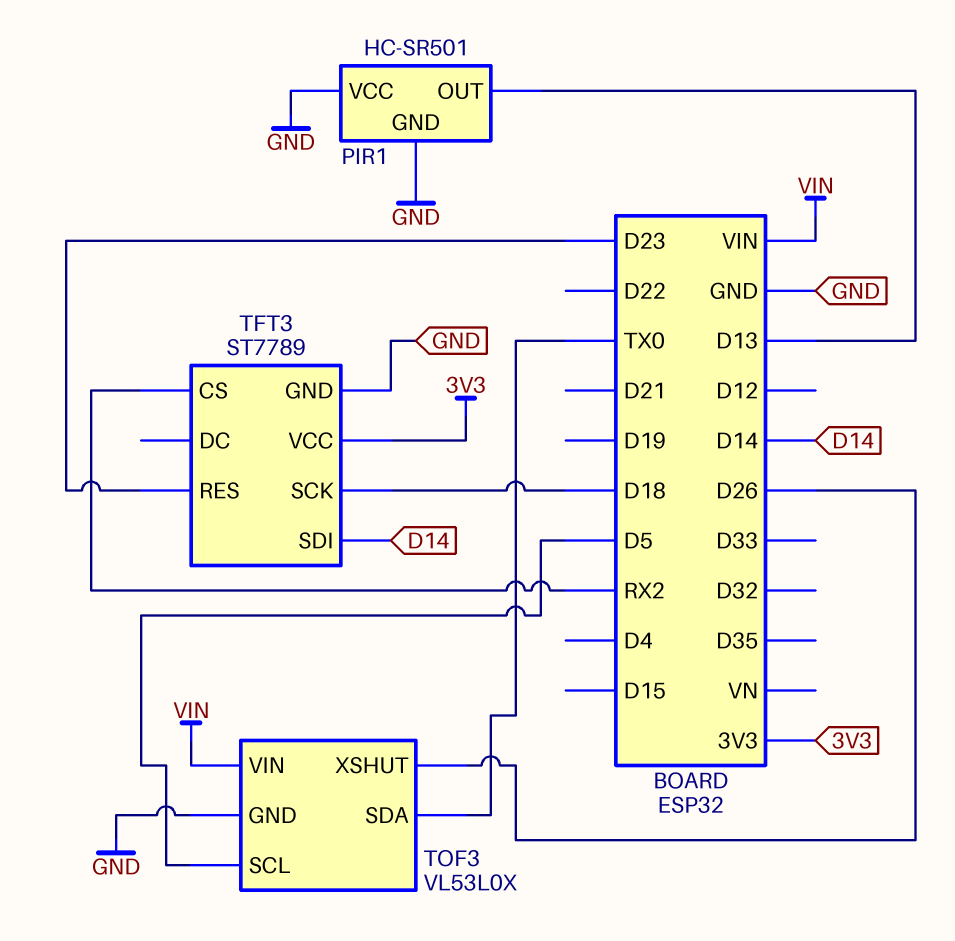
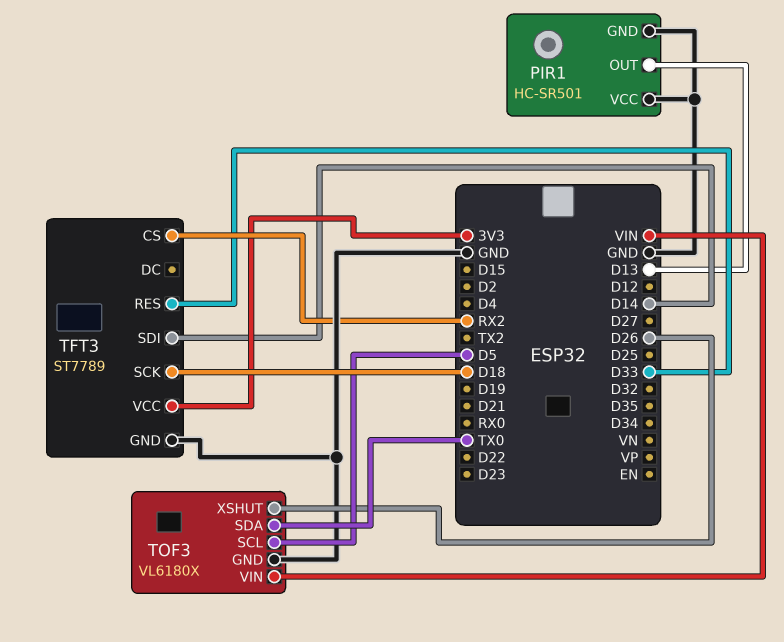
TFT3 pin RES: D23 -> D33
TOF3: VL53L0X -> VL6180X

